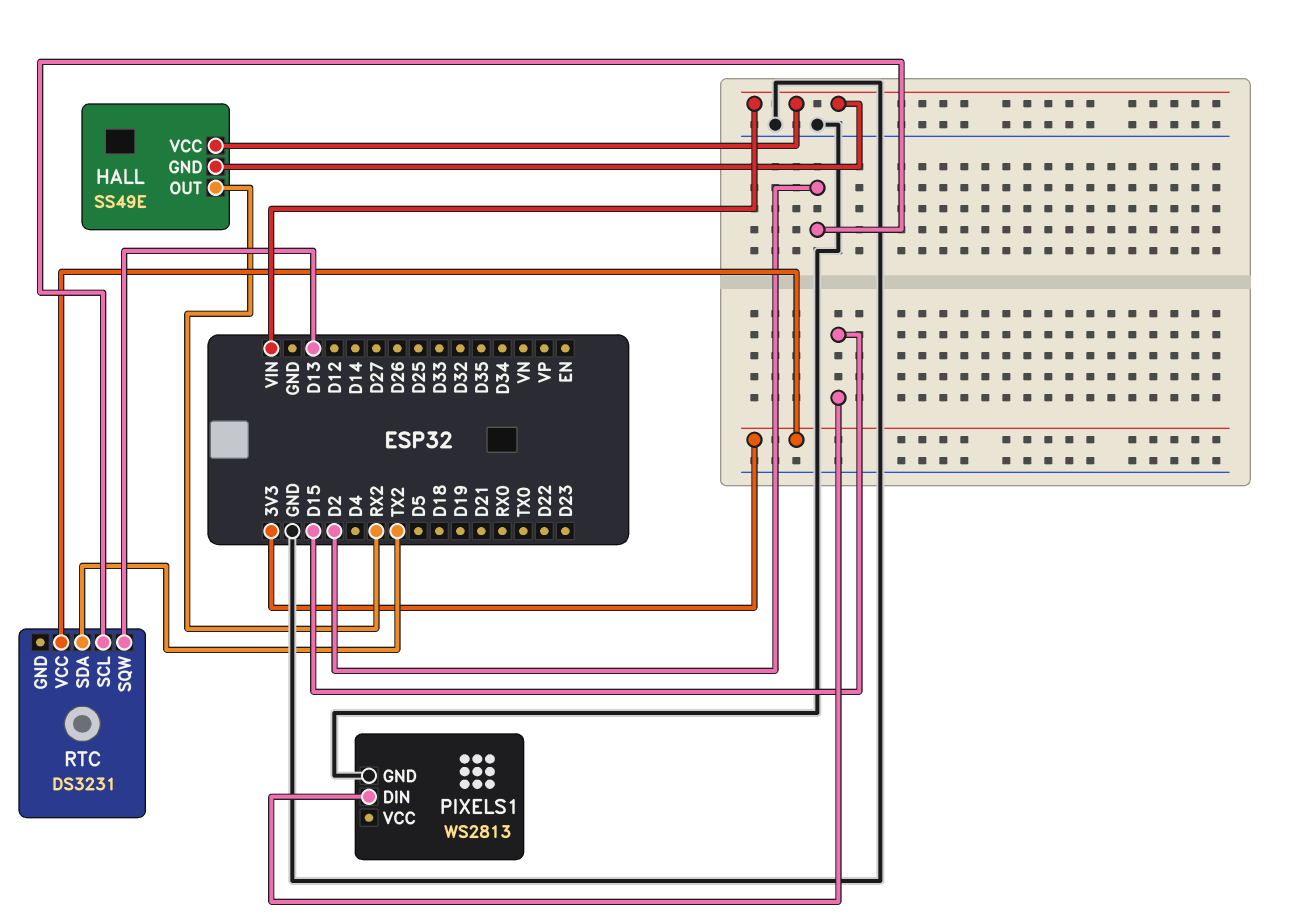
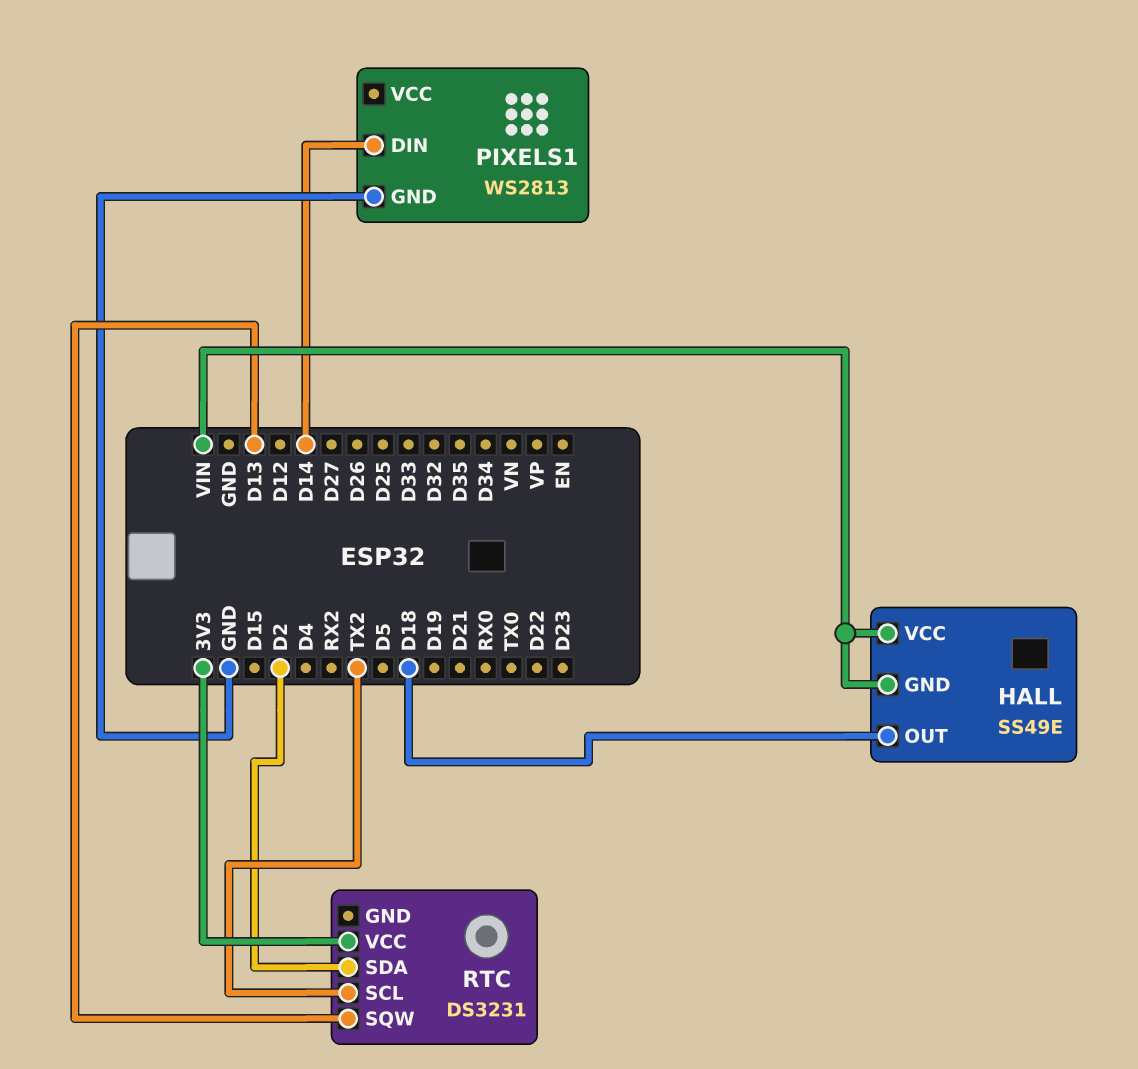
HALL pin OUT: RX2 -> D18
PIXELS1 pin DIN: D15 -> D14
RTC pin SCL: D2 -> TX2
RTC pin SDA: TX2 -> D2

